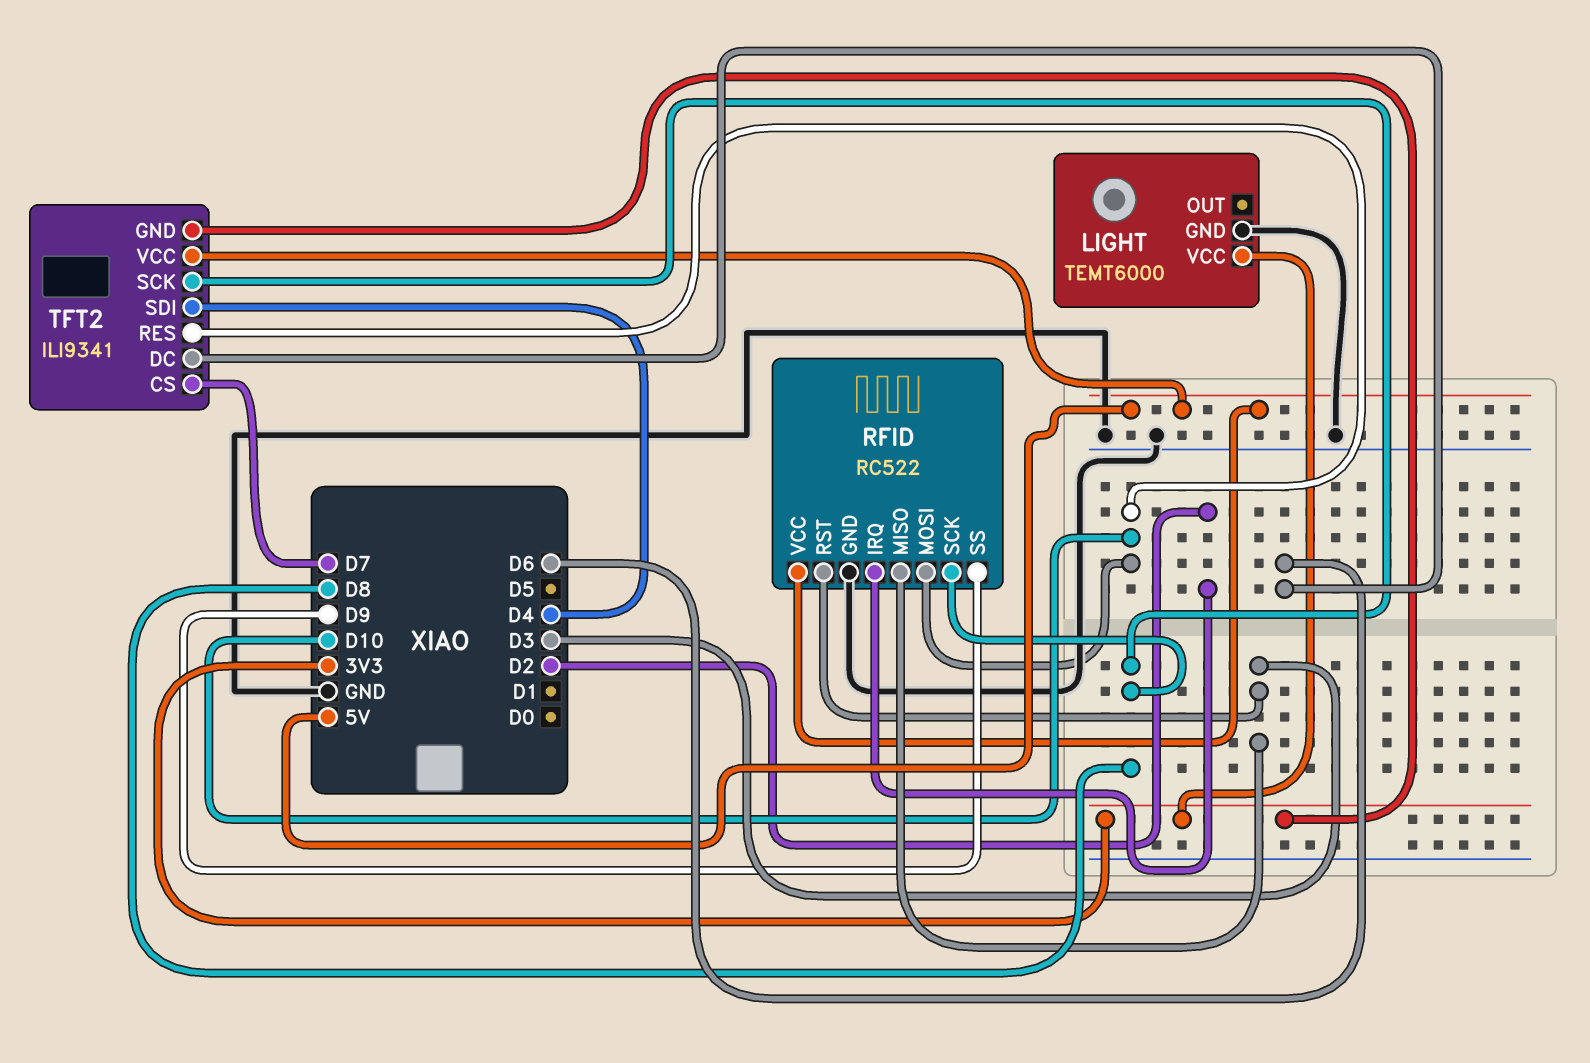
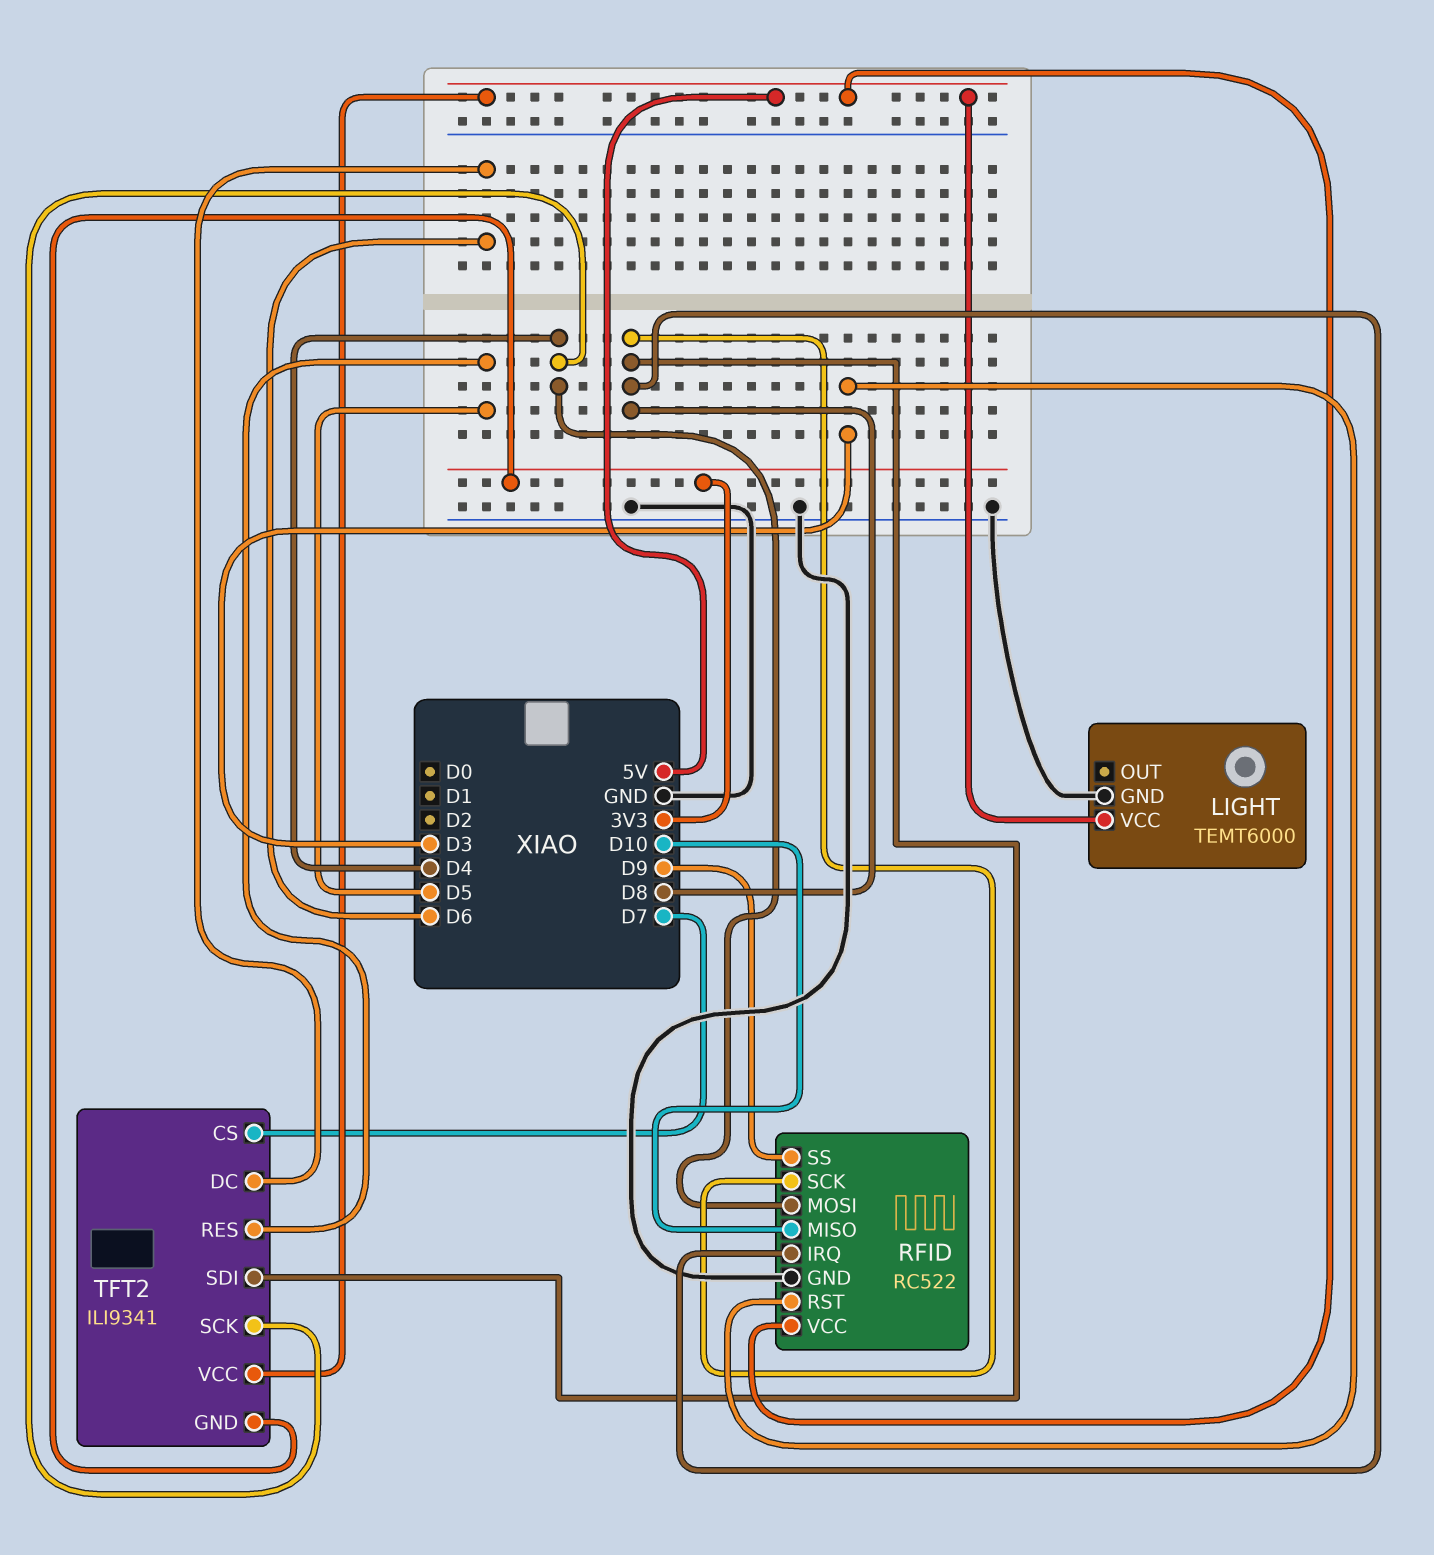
LIGHT pin VCC: 3V3 -> 5V
RFID pin IRQ: D2 -> D8
RFID pin MISO: D3 -> D10
RFID pin MOSI: D10 -> D4
TFT2 pin RES: D10 -> D5
TFT2 pin SCK: D8 -> D4
TFT2 pin SDI: D4 -> D8

